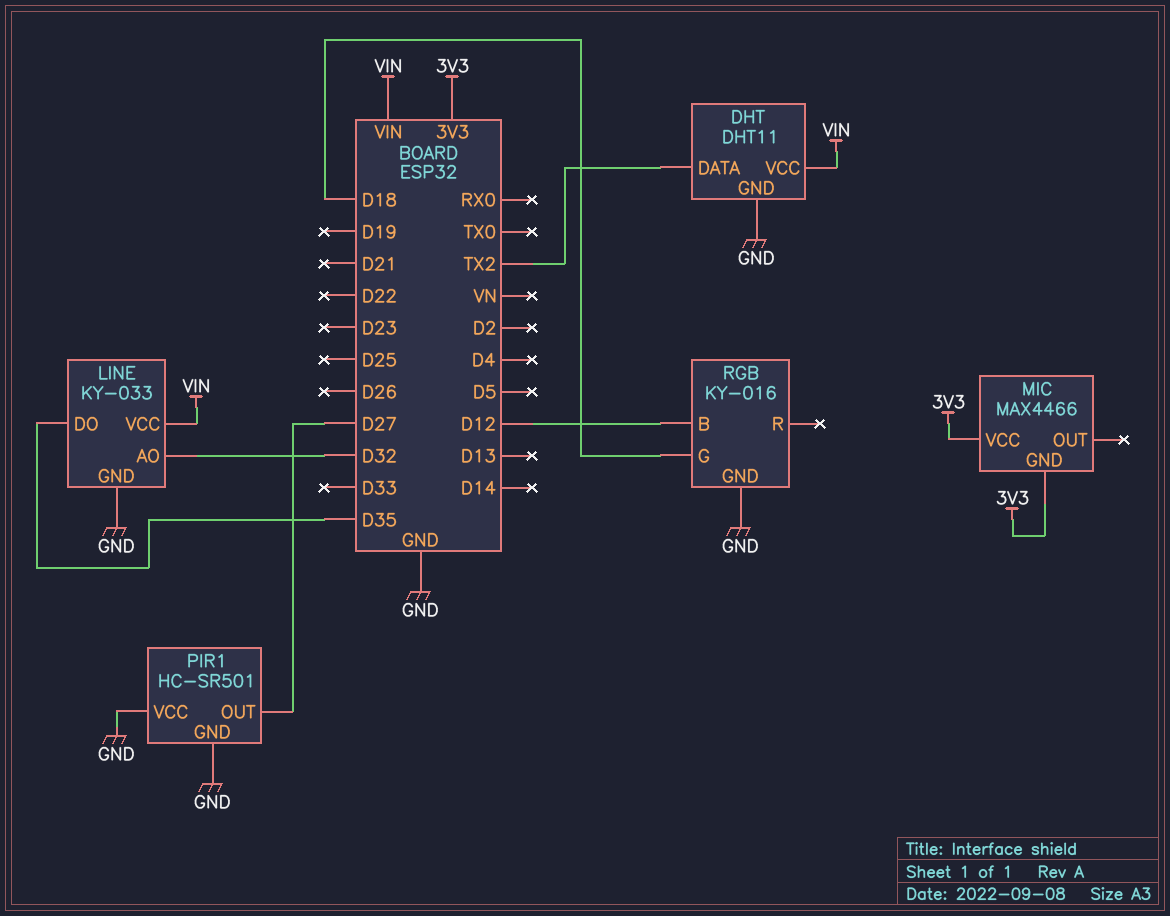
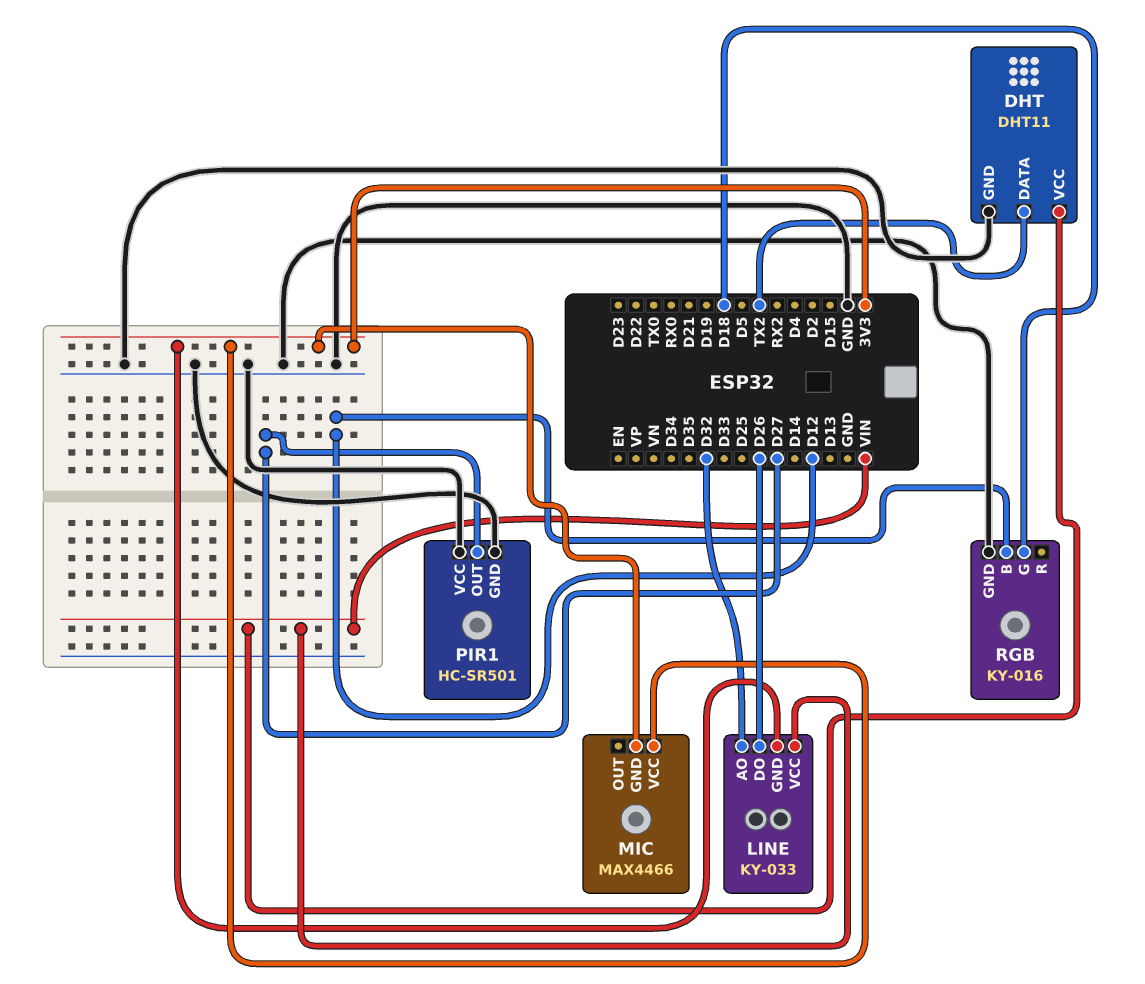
LINE pin DO: D35 -> D26
LINE pin GND: GND -> 3V3

